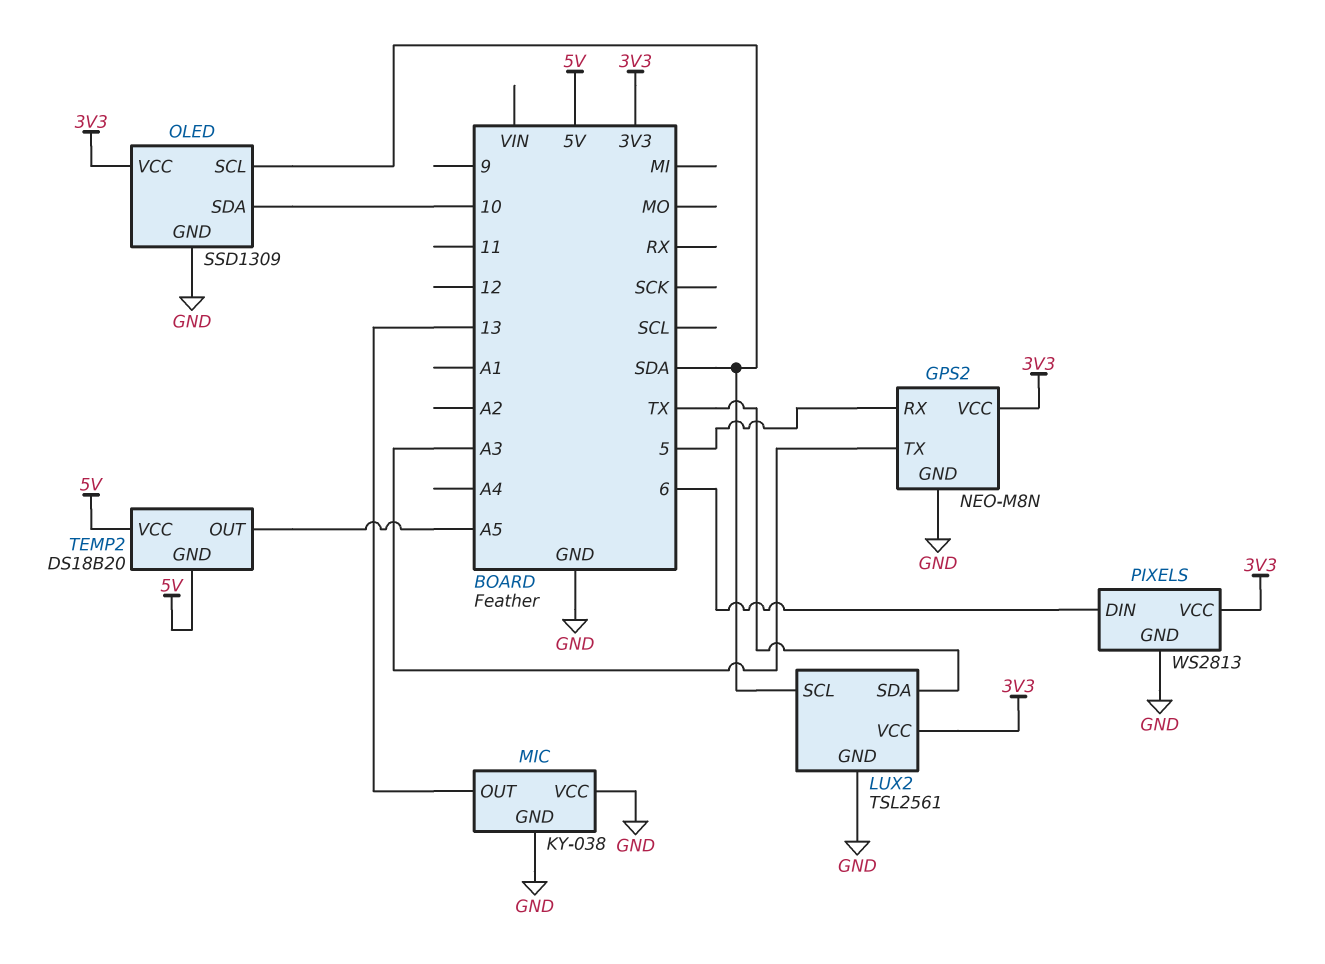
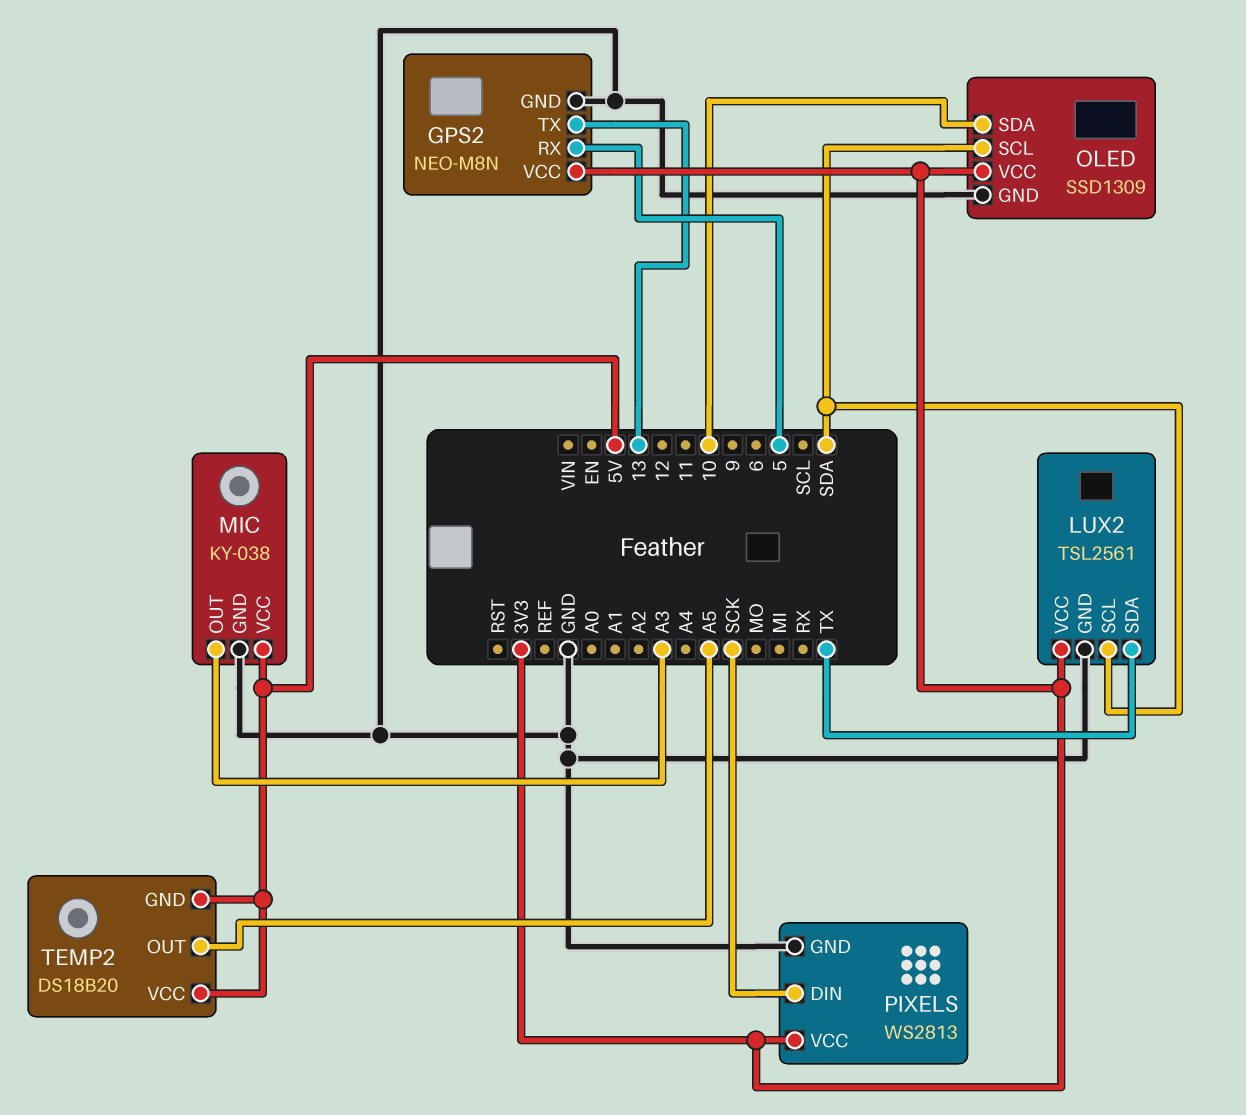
GPS2 pin TX: A3 -> 13
MIC pin OUT: 13 -> A3
MIC pin VCC: GND -> 5V
PIXELS pin DIN: 6 -> SCK

